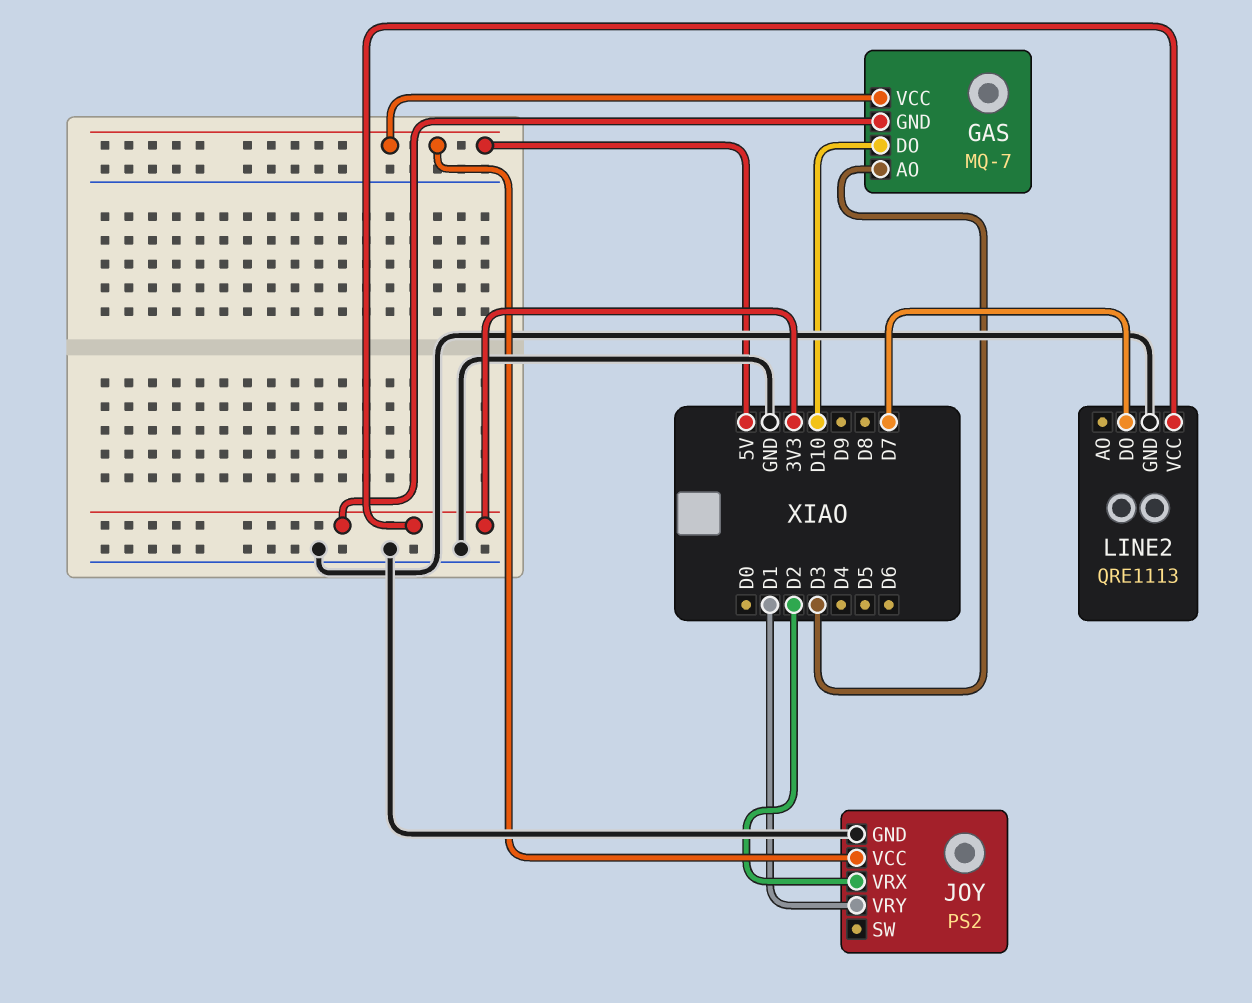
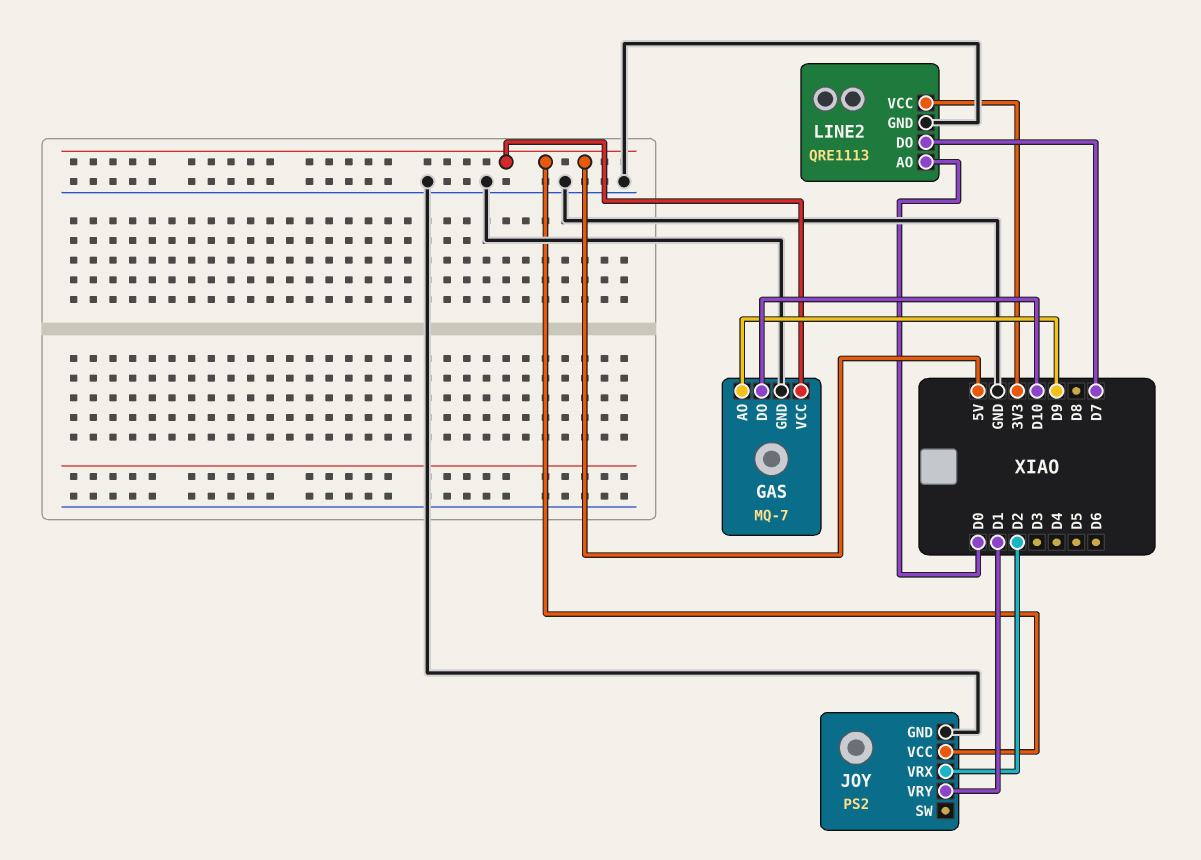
GAS pin AO: D3 -> D9
GAS pin GND: 3V3 -> GND
LINE2 pin AO: none -> D0

